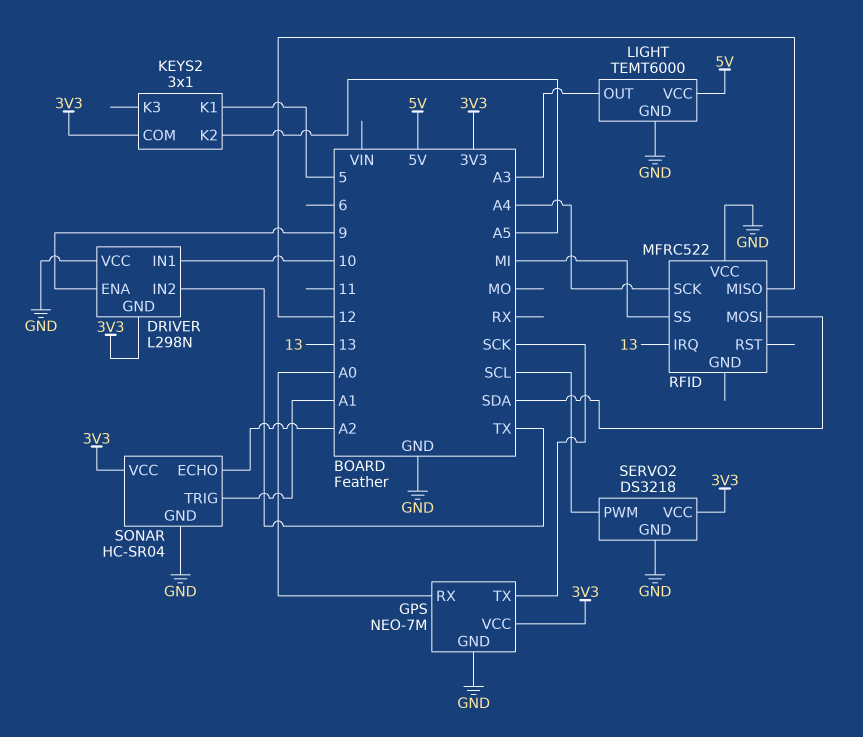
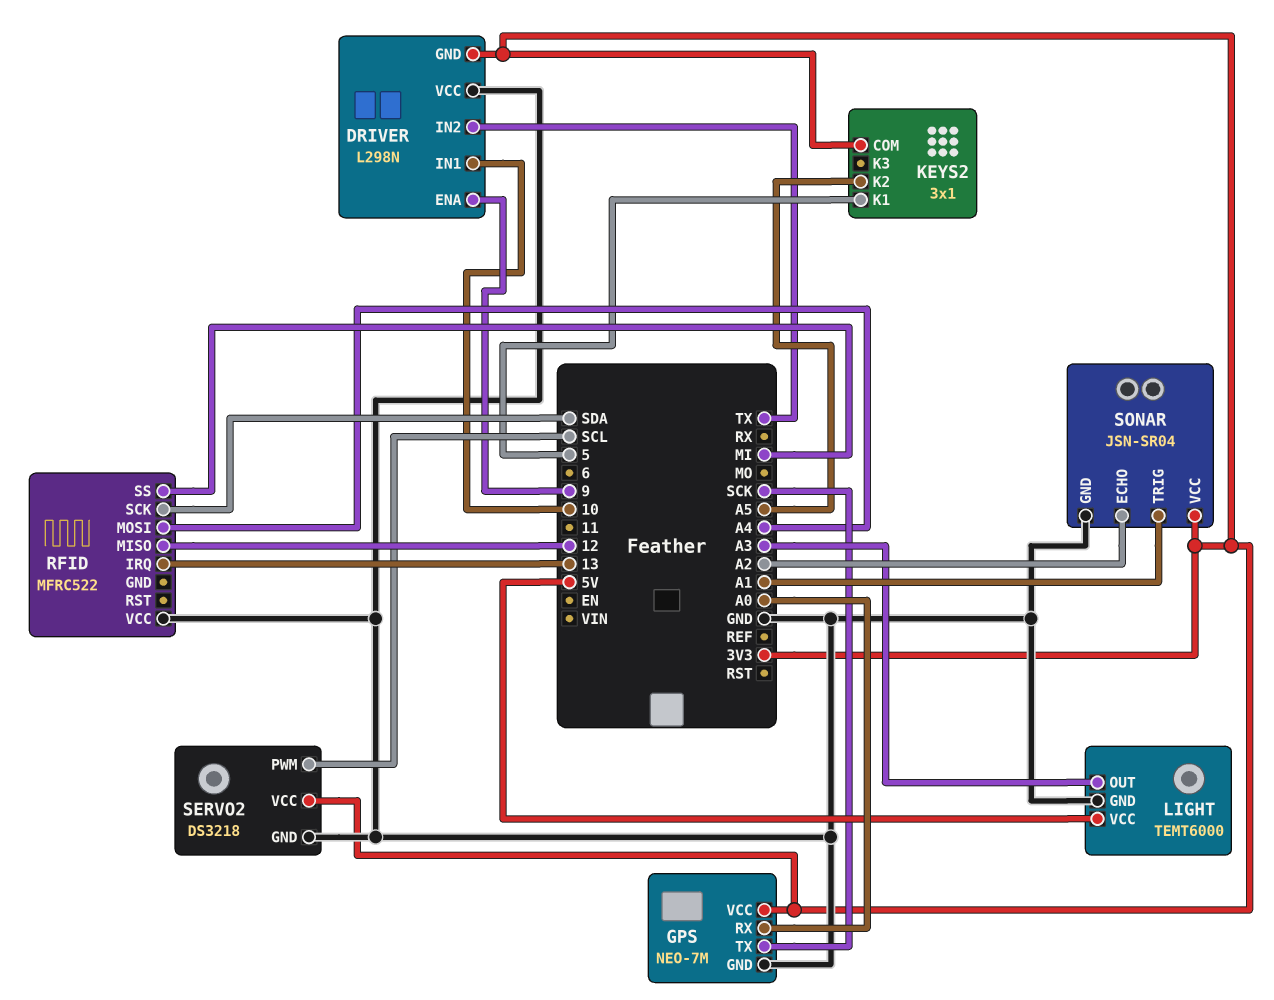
RFID pin MOSI: SDA -> A4
RFID pin SCK: A4 -> SDA
SONAR: HC-SR04 -> JSN-SR04

